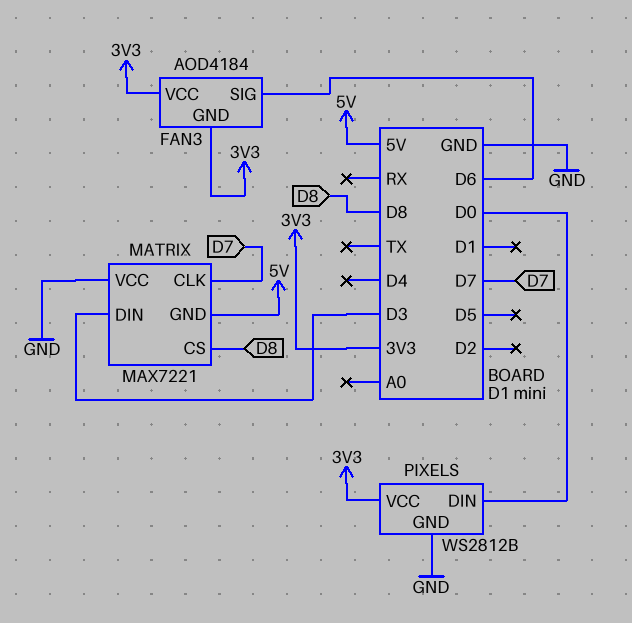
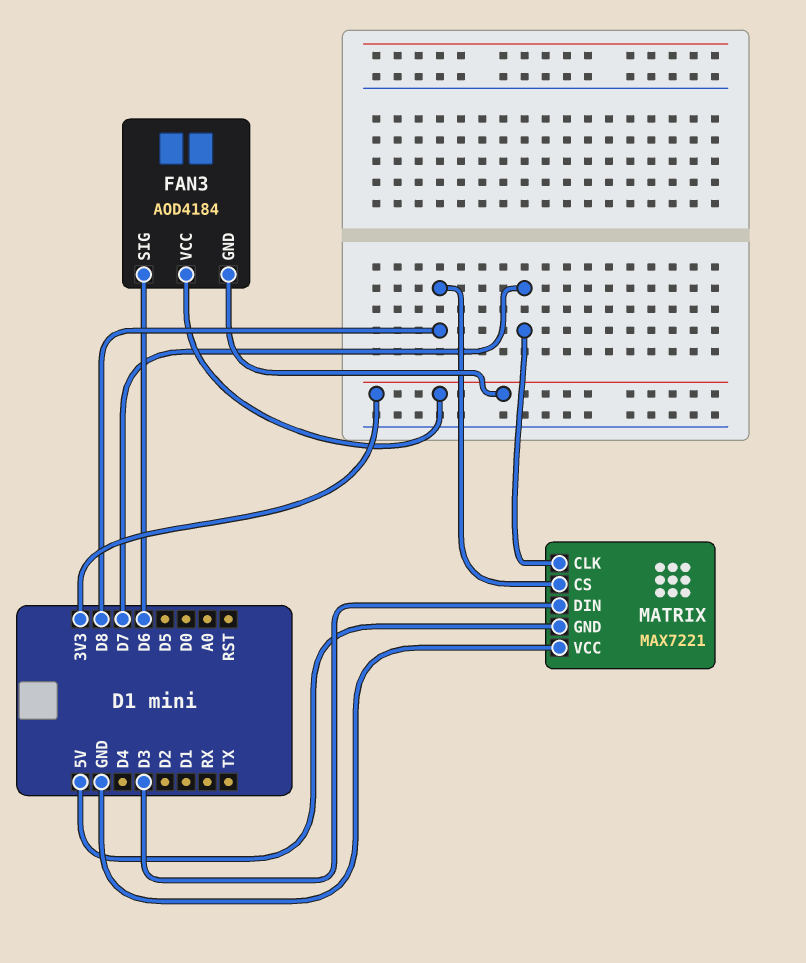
PIXELS: WS2812B -> none
PIXELS pin DIN: D0 -> none
PIXELS pin GND: GND -> none
PIXELS pin VCC: 3V3 -> none

